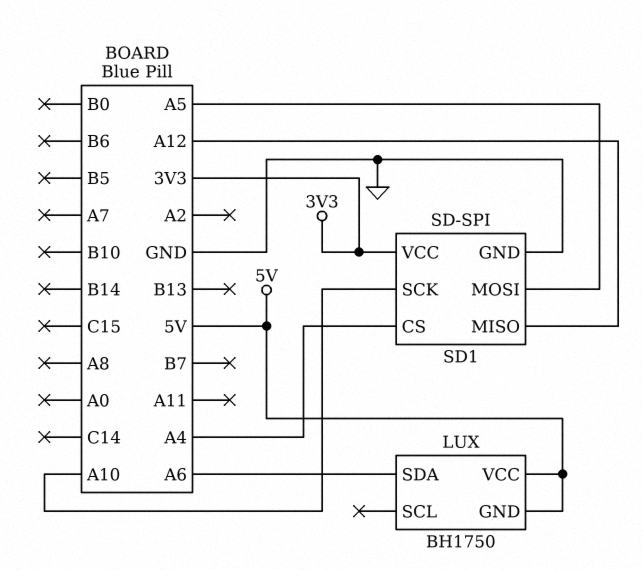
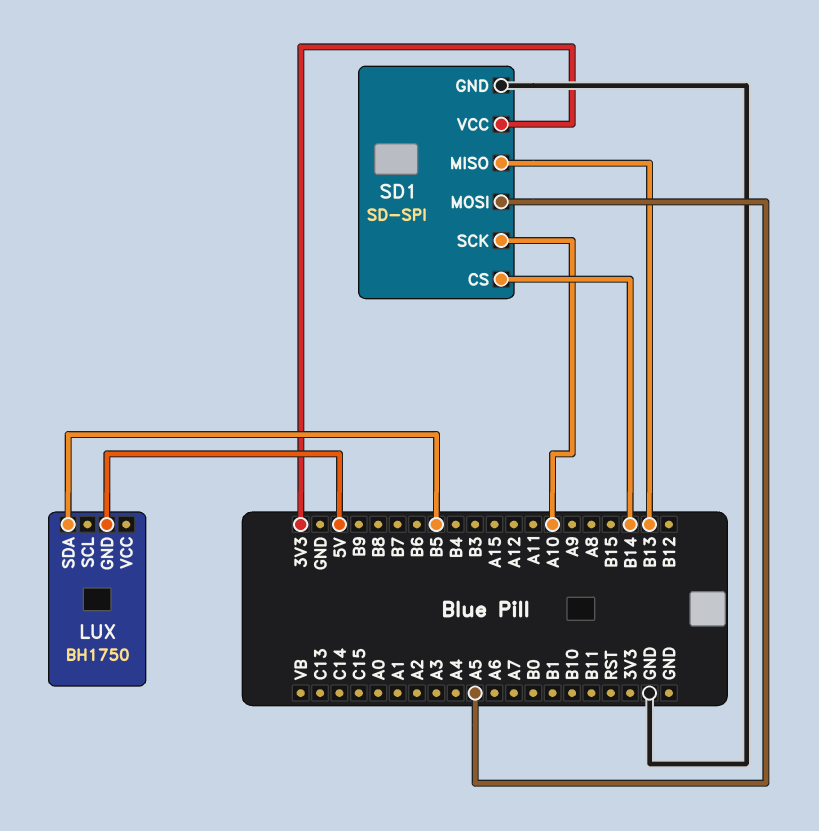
LUX pin SDA: A6 -> B5
LUX pin VCC: 5V -> none
SD1 pin CS: A4 -> B14
SD1 pin MISO: A12 -> B13

